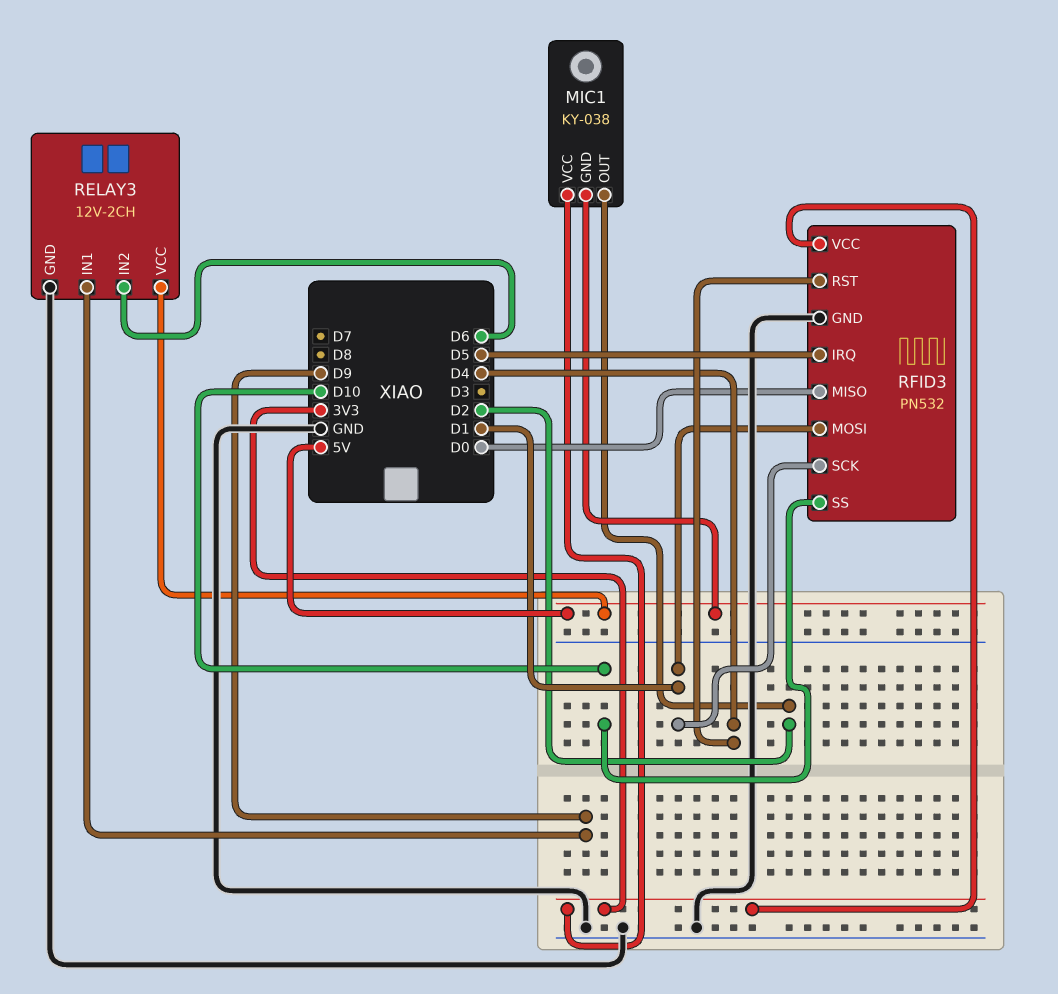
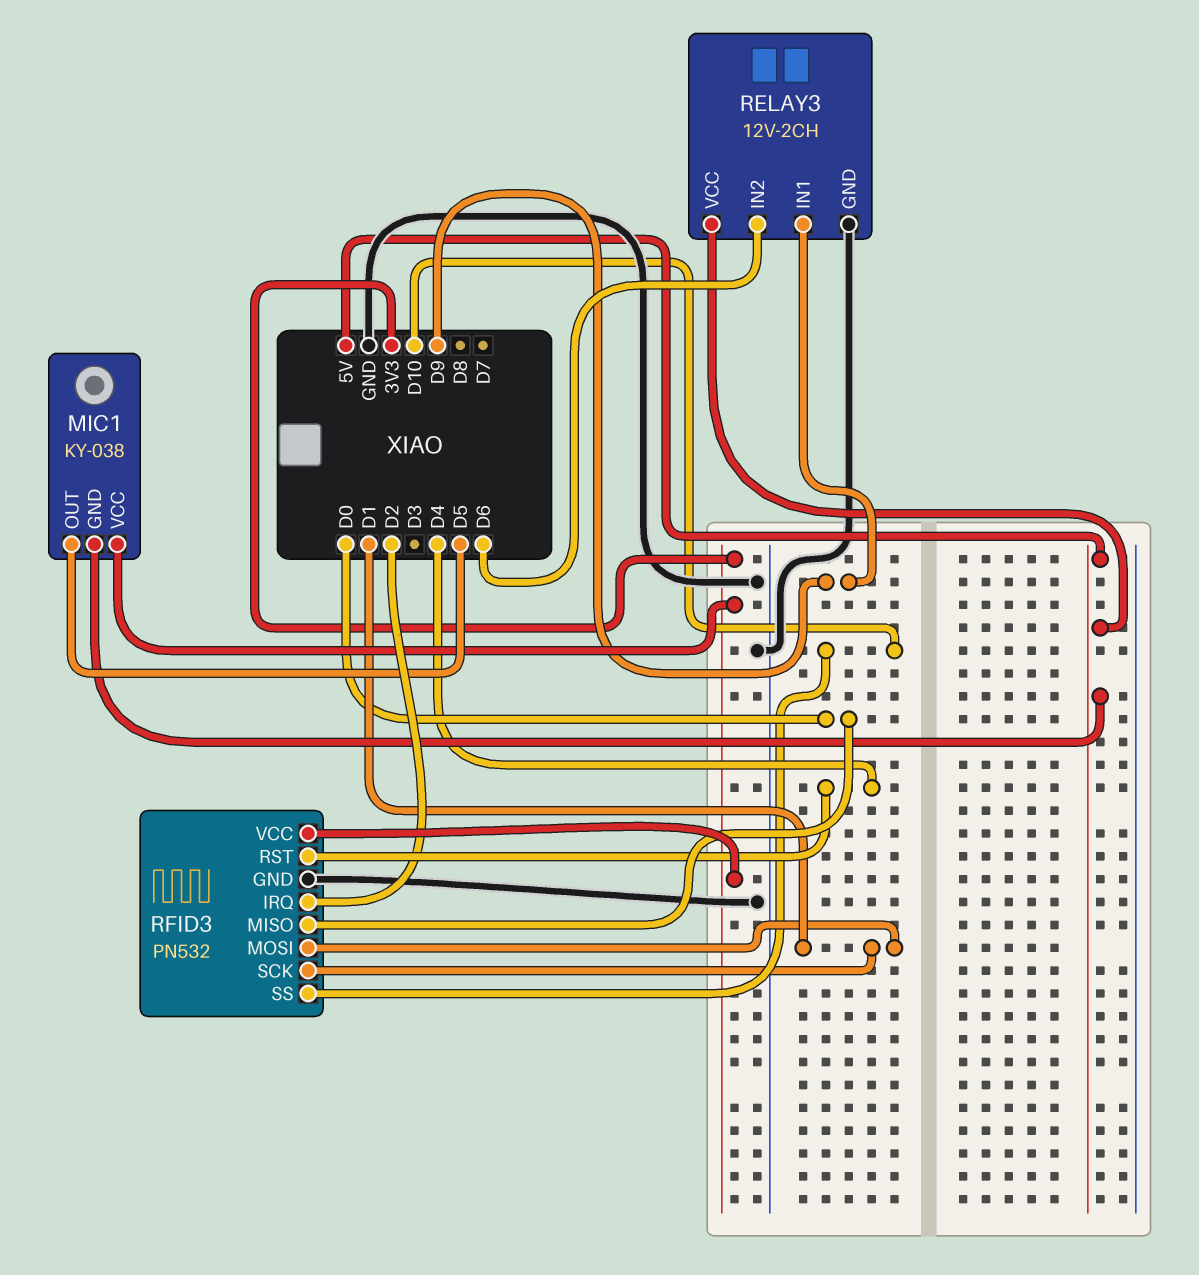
MIC1 pin OUT: D2 -> D5
RFID3 pin IRQ: D5 -> D2

